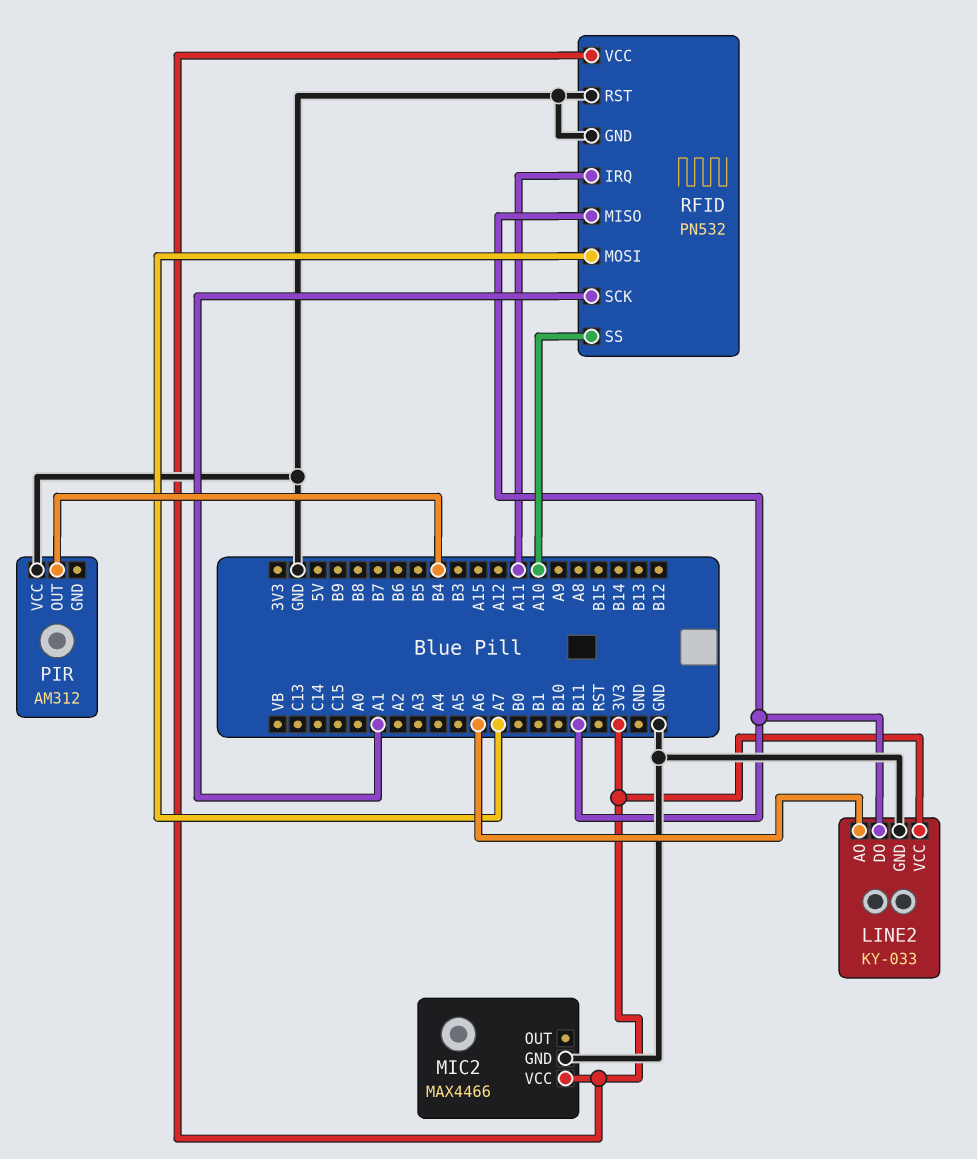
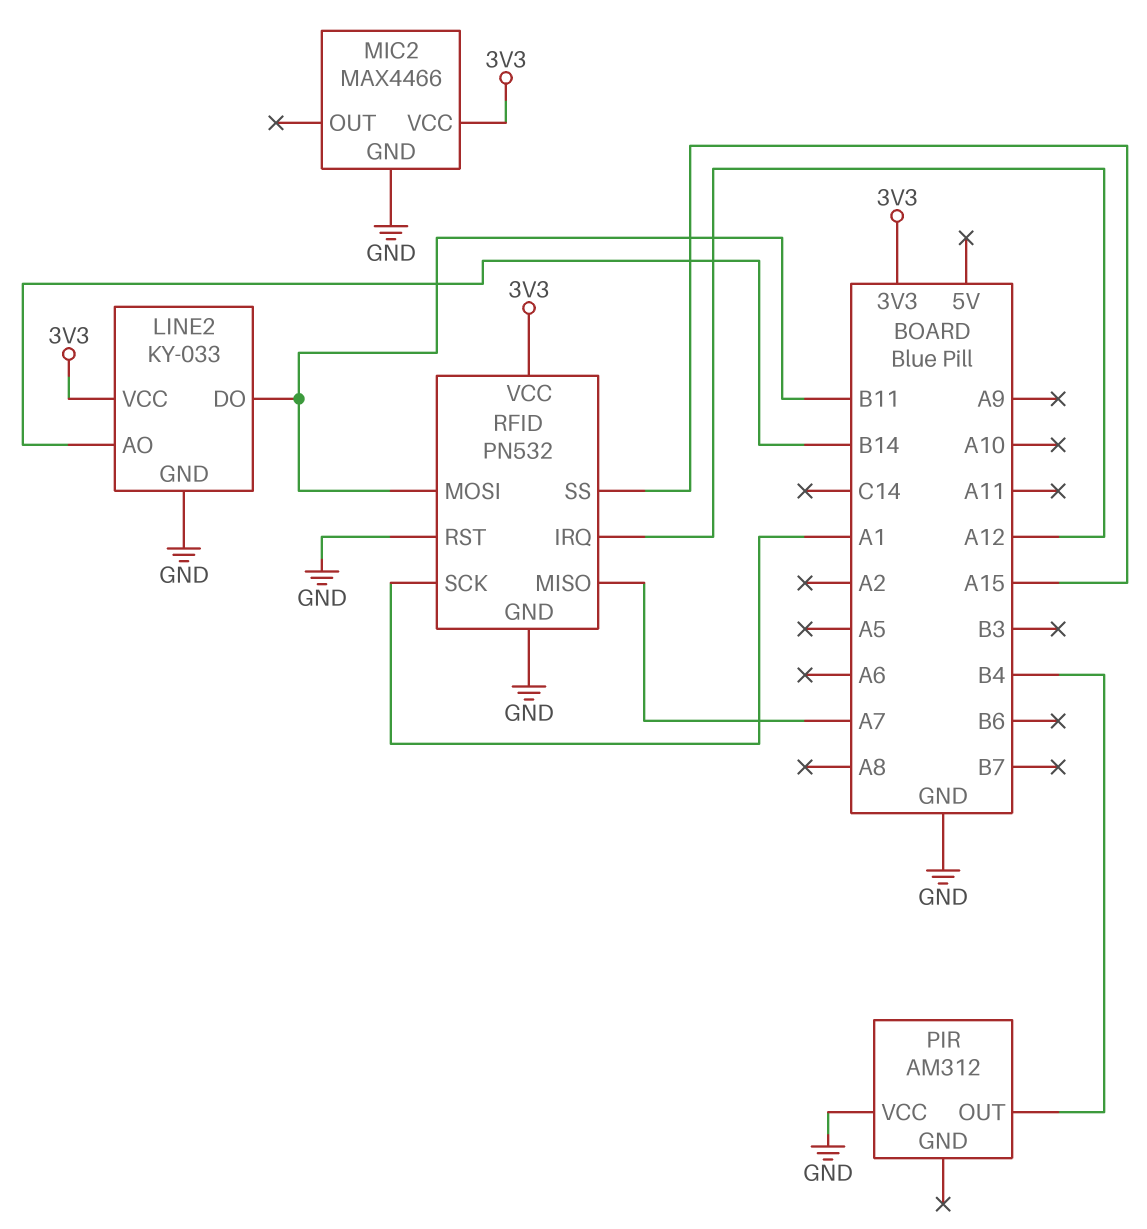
LINE2 pin AO: A6 -> B14
RFID pin IRQ: A11 -> A12
RFID pin MISO: B11 -> A7
RFID pin MOSI: A7 -> B11
RFID pin SS: A10 -> A15

